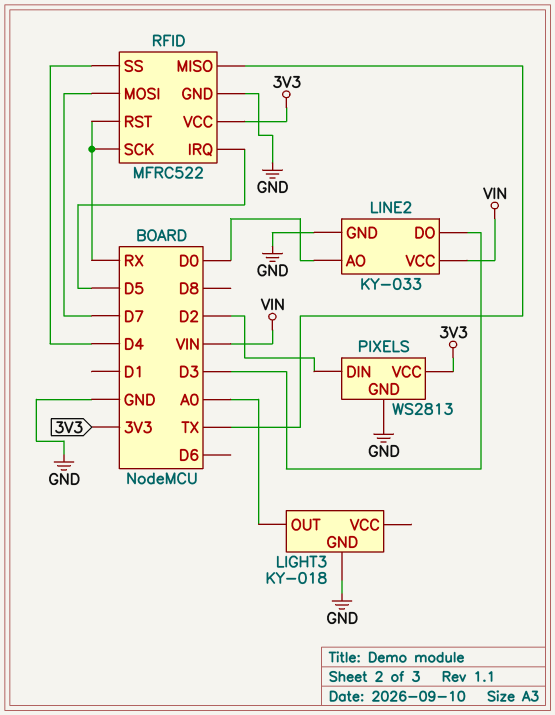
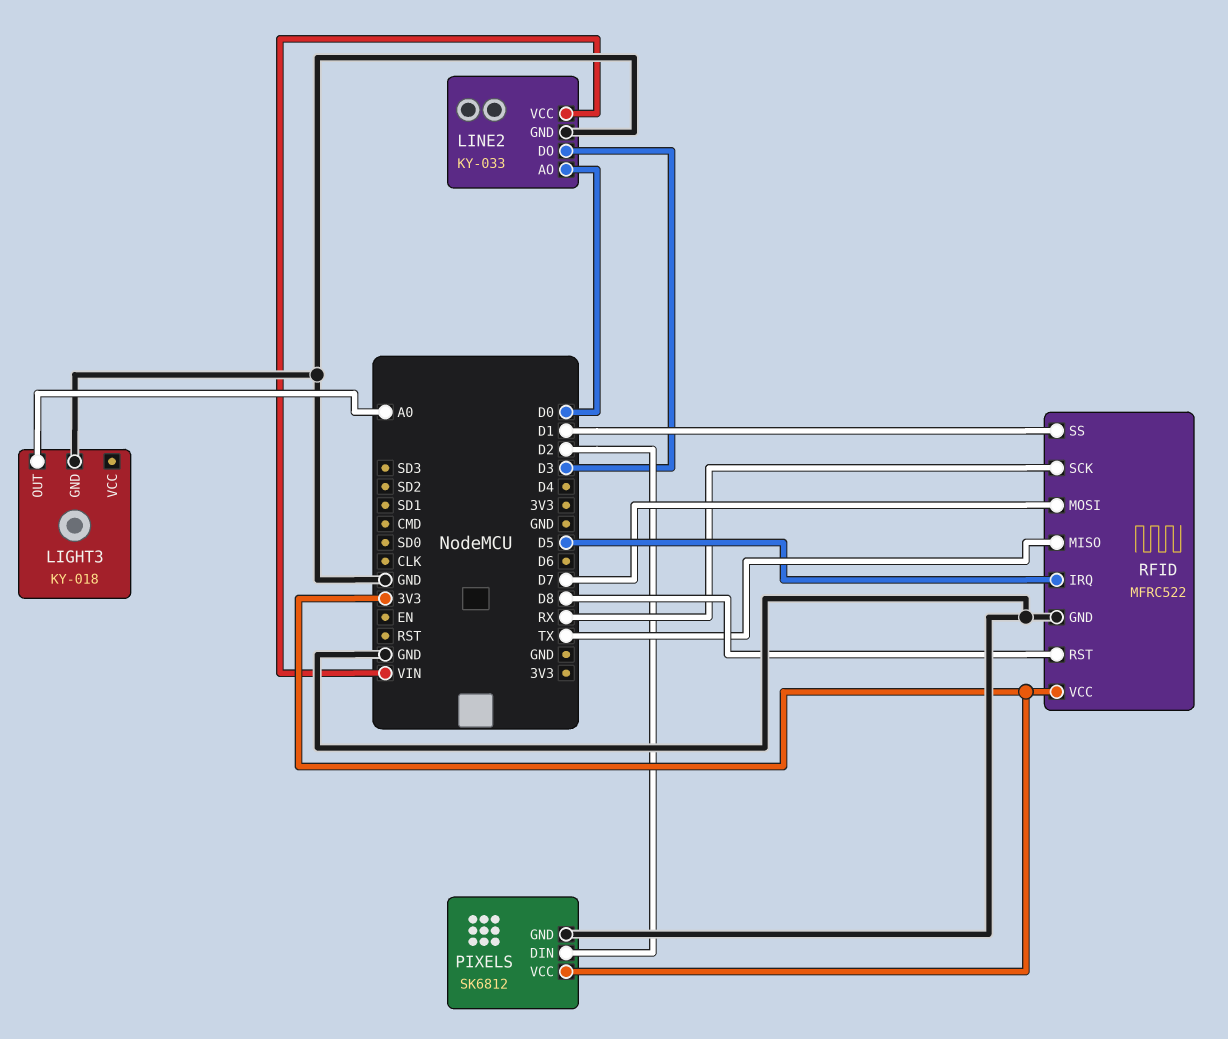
PIXELS: WS2813 -> SK6812
RFID pin RST: RX -> D8
RFID pin SS: D4 -> D1

